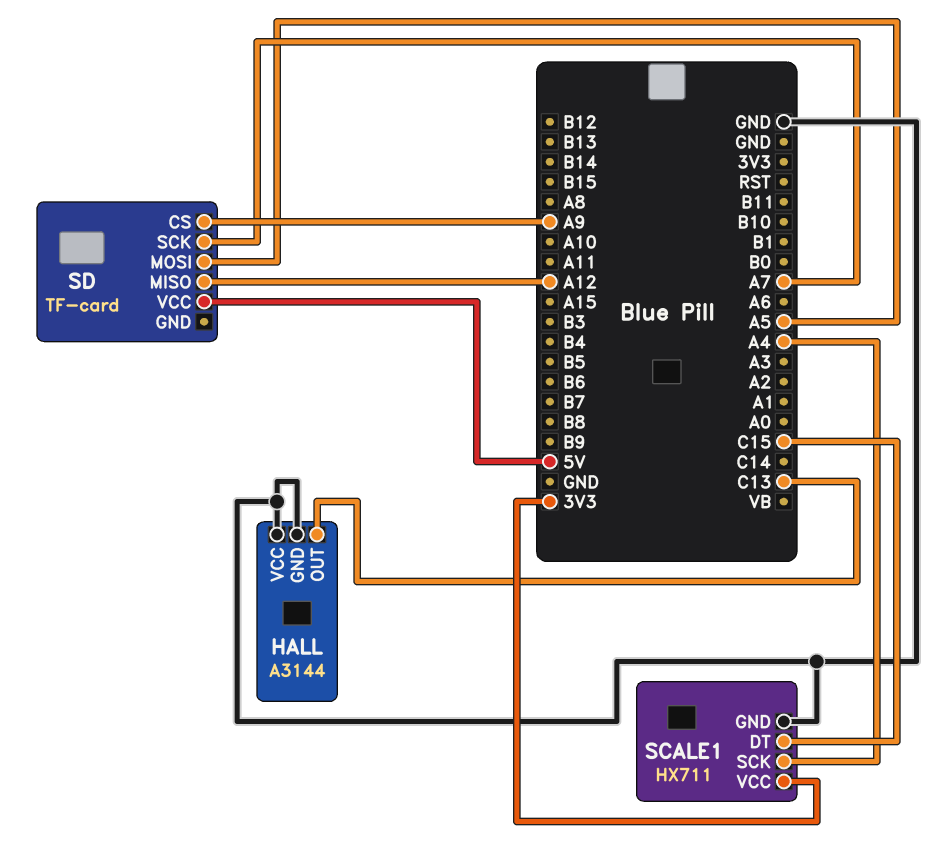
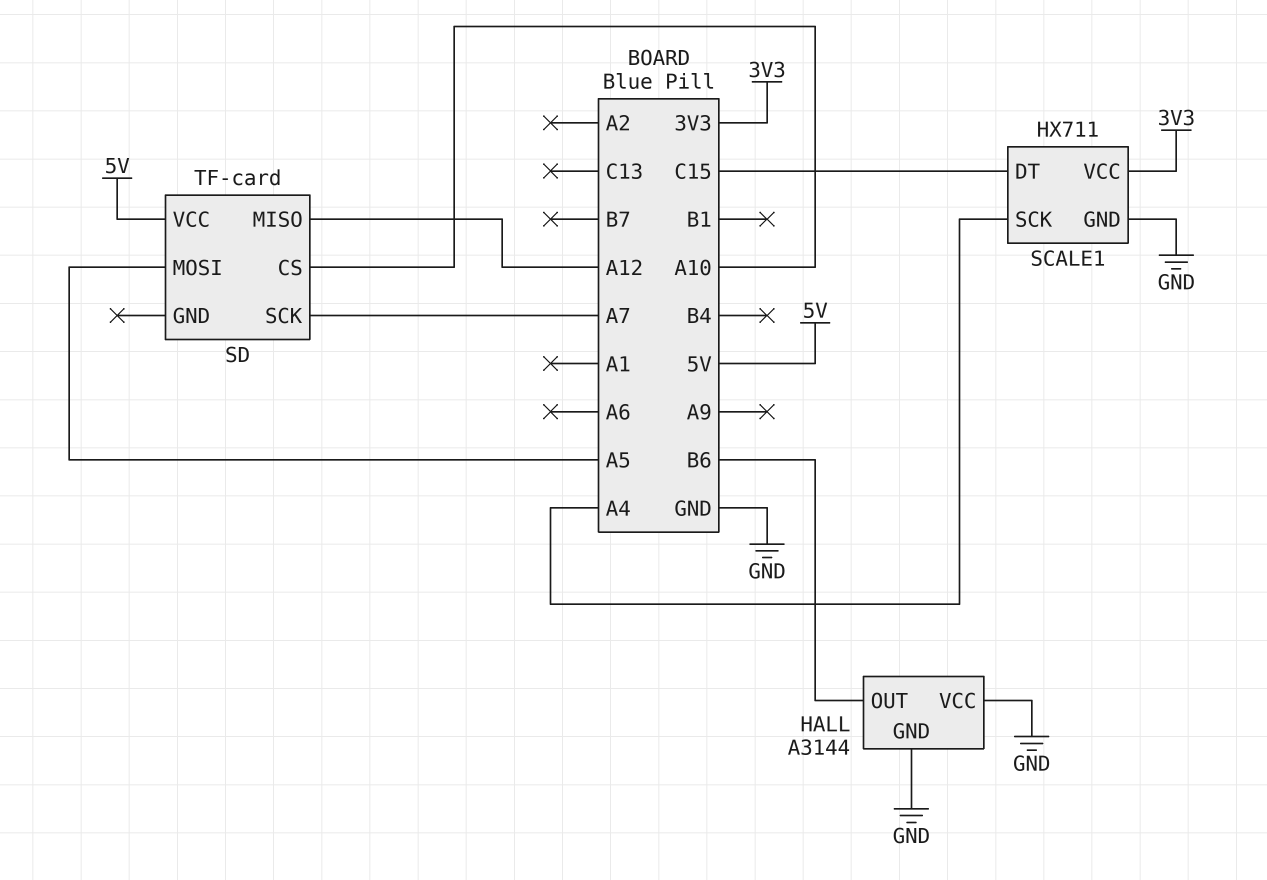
HALL pin OUT: C13 -> B6
SD pin CS: A9 -> A10

